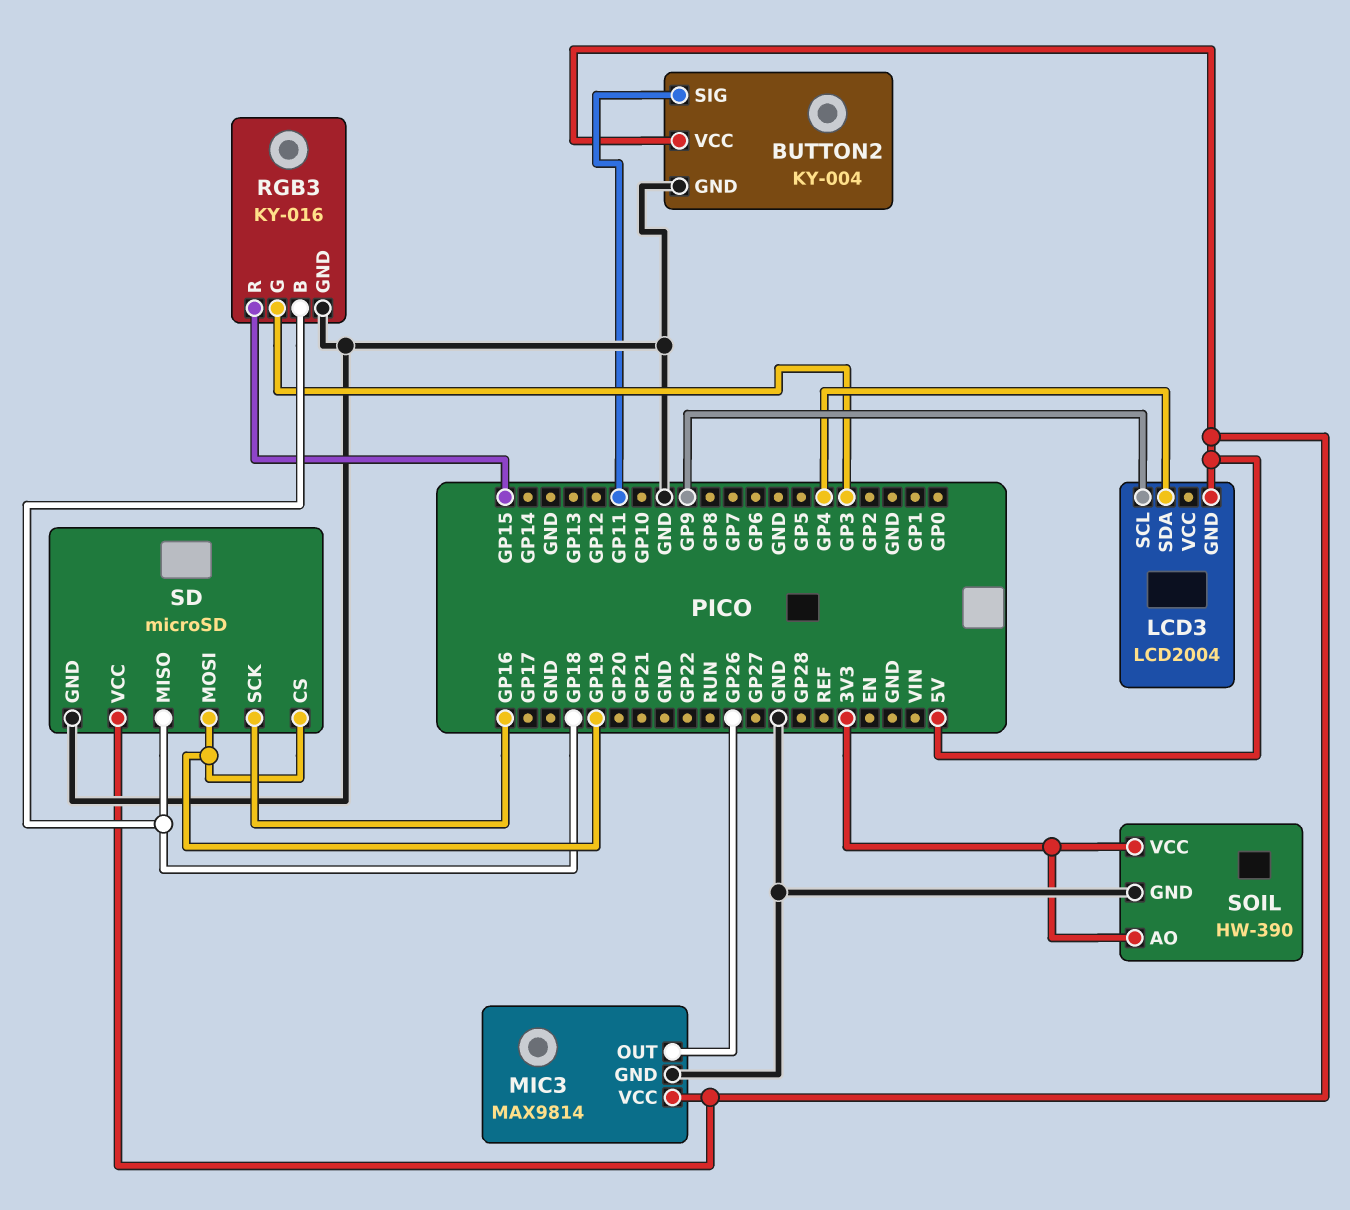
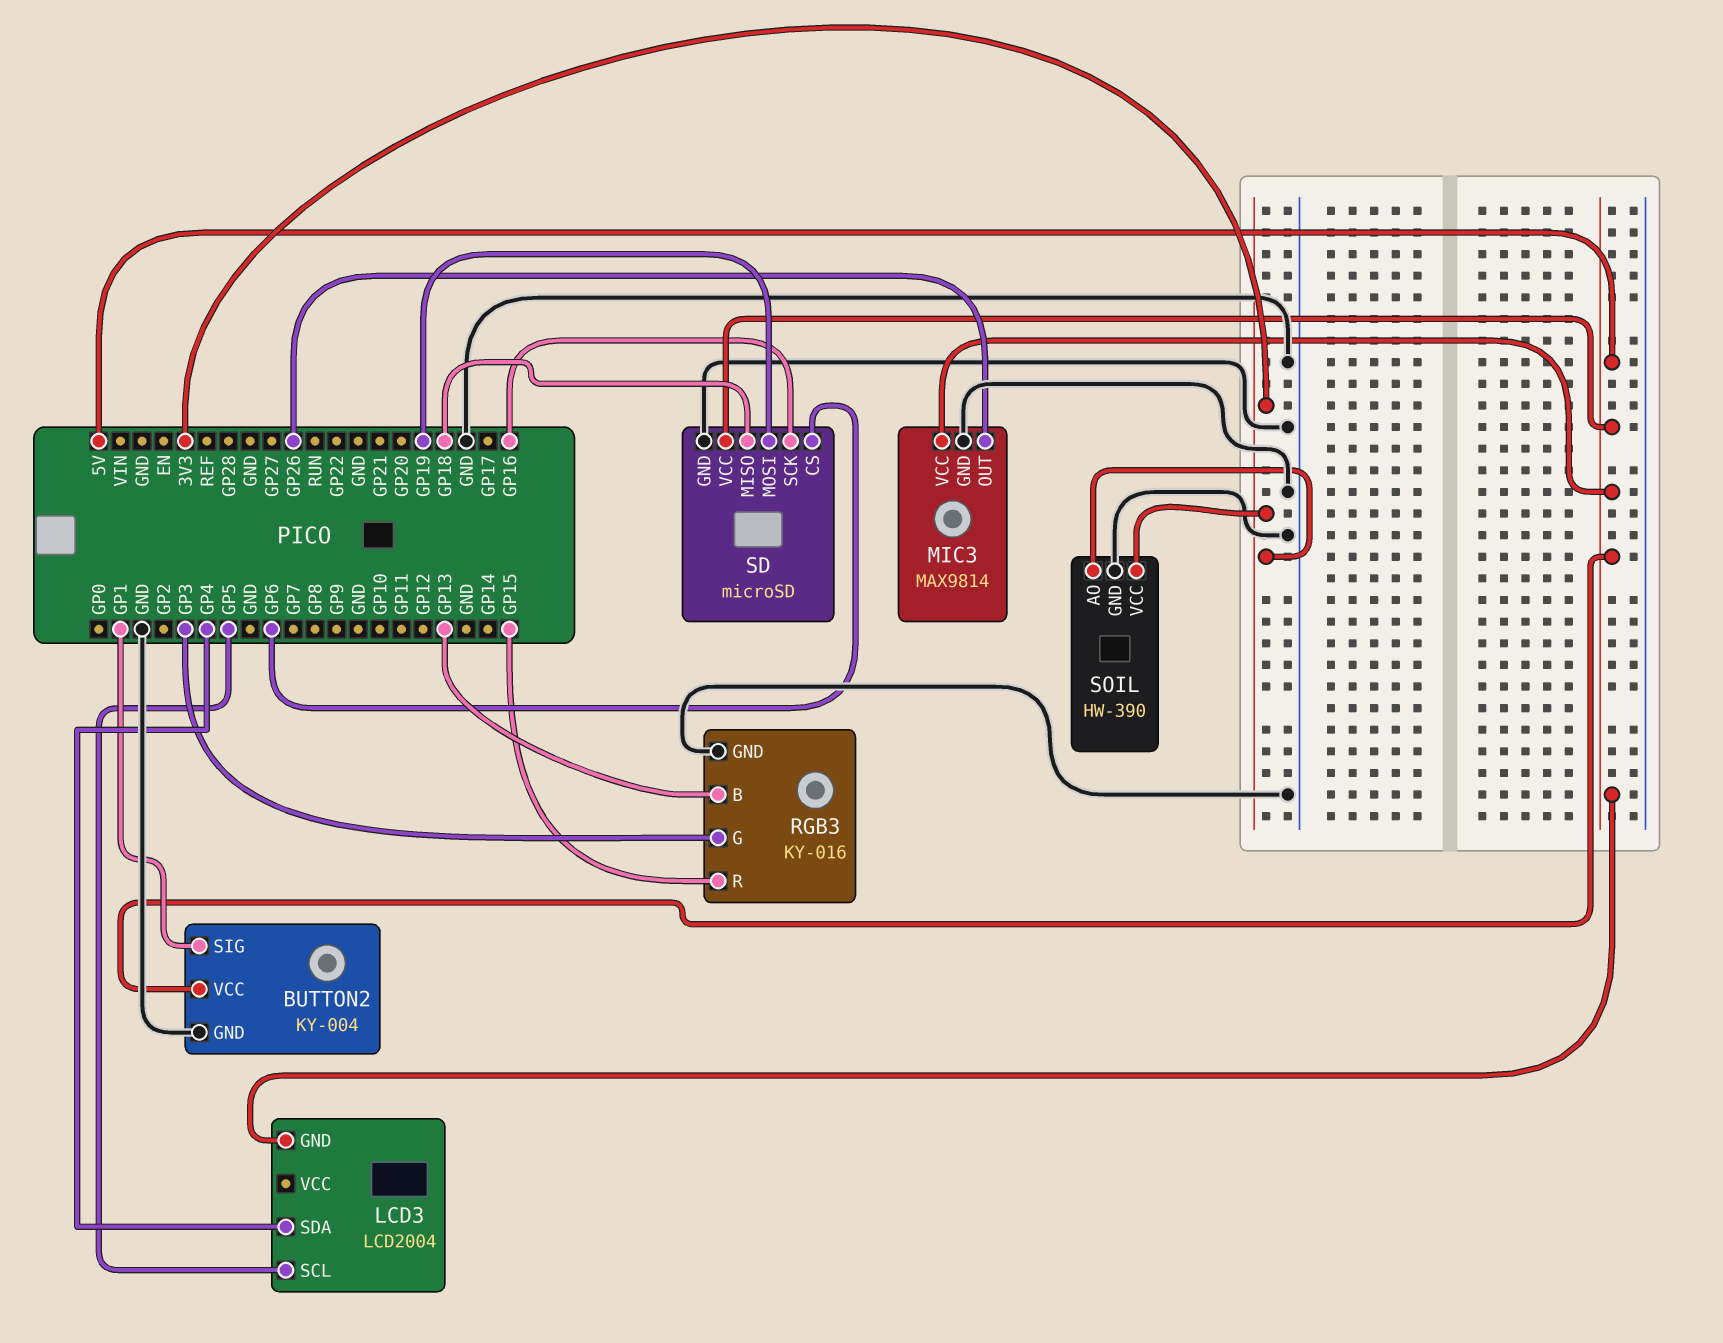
BUTTON2 pin SIG: GP11 -> GP1
LCD3 pin SCL: GP9 -> GP5
RGB3 pin B: GP18 -> GP13
SD pin CS: GP19 -> GP6

